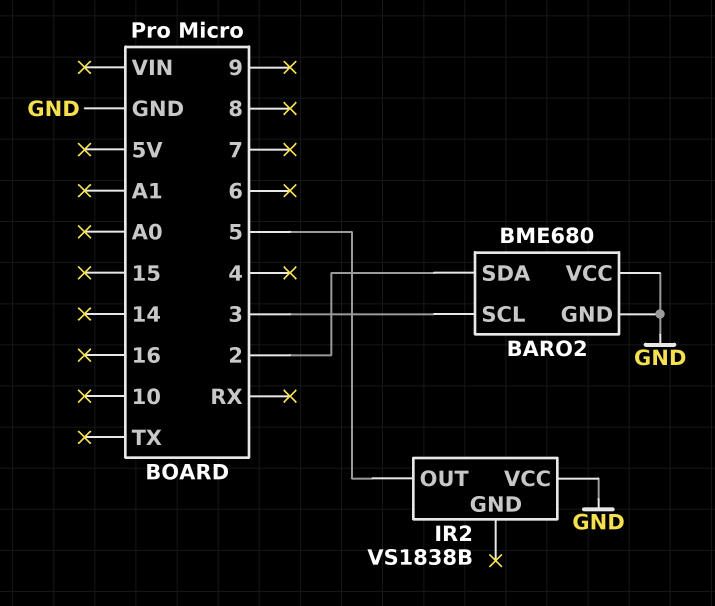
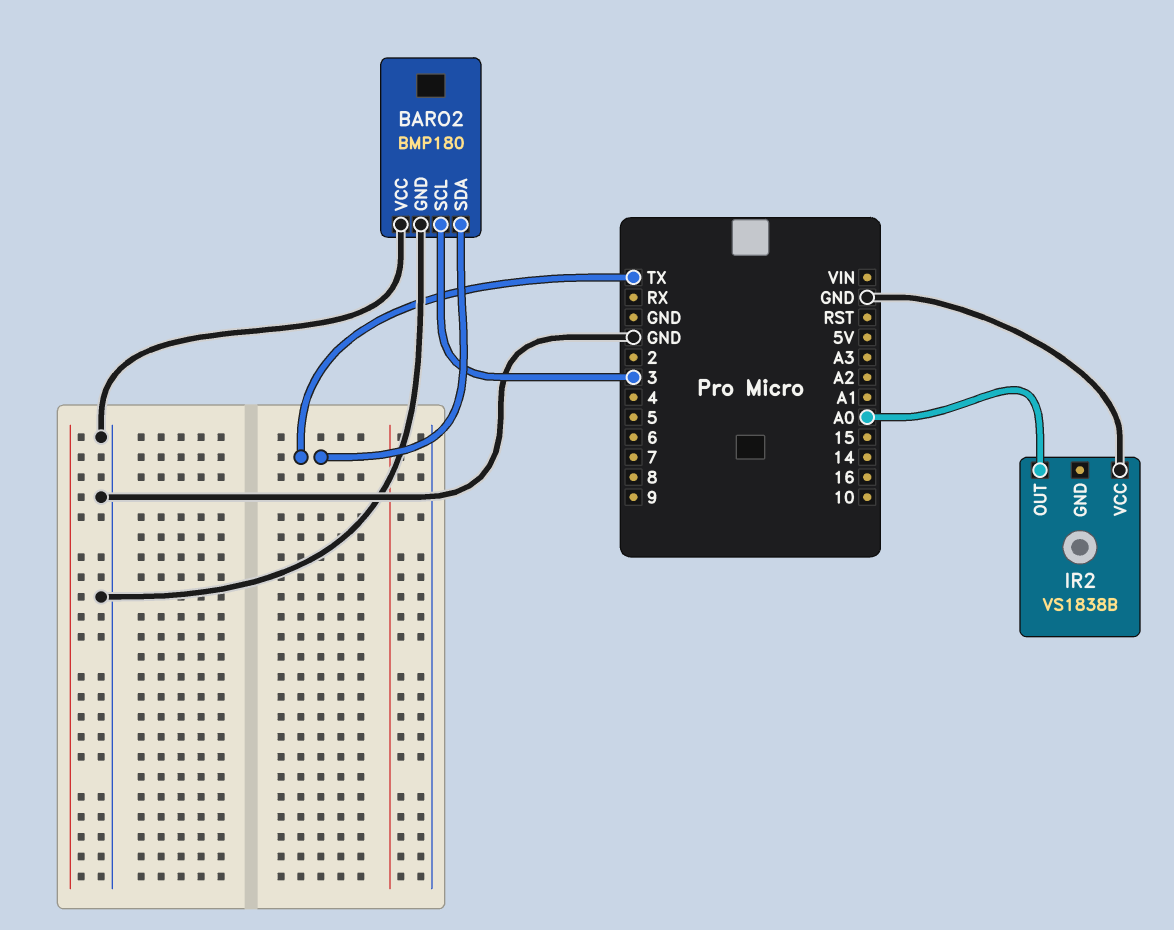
BARO2: BME680 -> BMP180
BARO2 pin SDA: 2 -> TX
IR2 pin OUT: 5 -> A0

